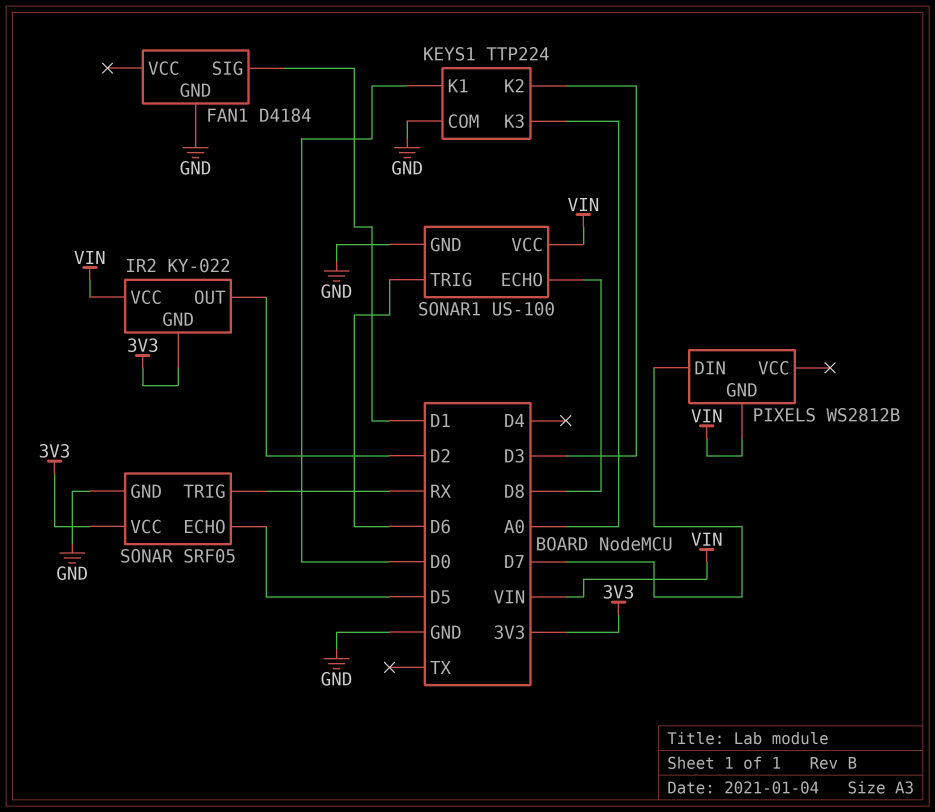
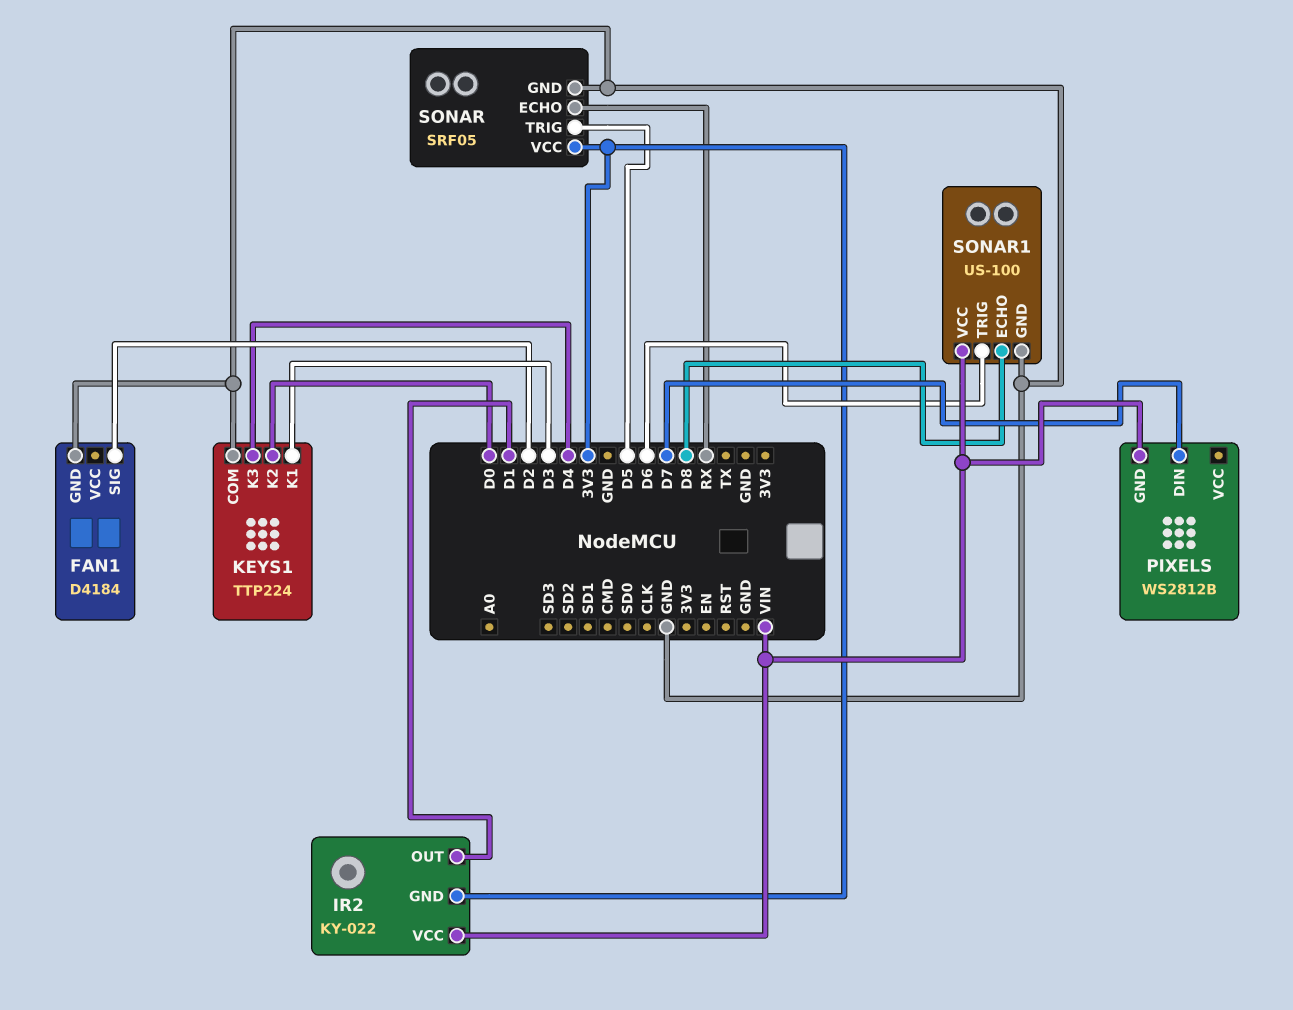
FAN1 pin SIG: D1 -> D2
IR2 pin OUT: D2 -> D1
KEYS1 pin K1: D0 -> D3
KEYS1 pin K2: D3 -> D0
KEYS1 pin K3: A0 -> D4
SONAR pin ECHO: D5 -> RX
SONAR pin TRIG: RX -> D5

